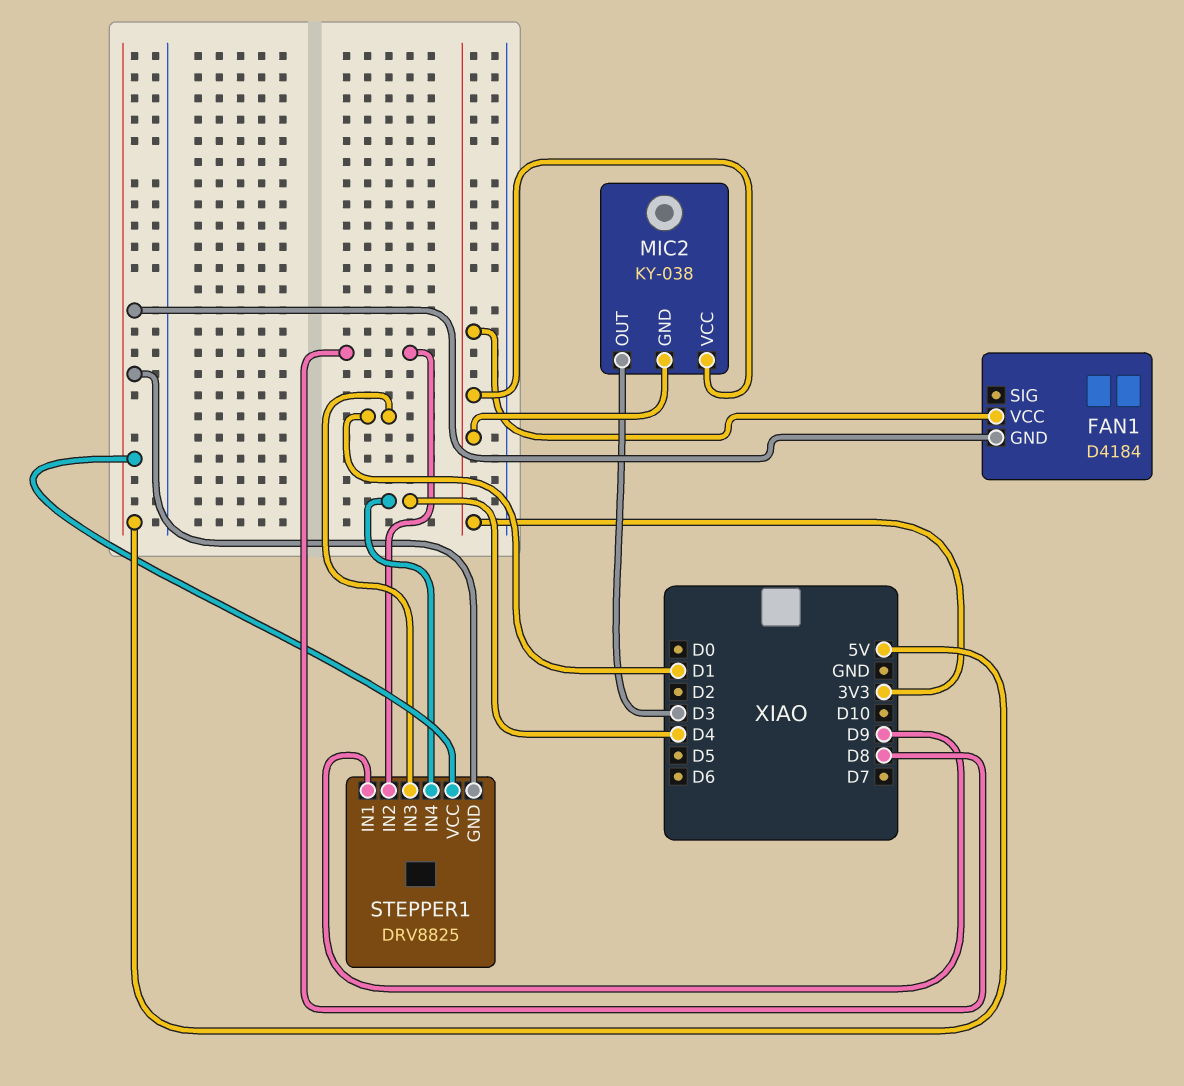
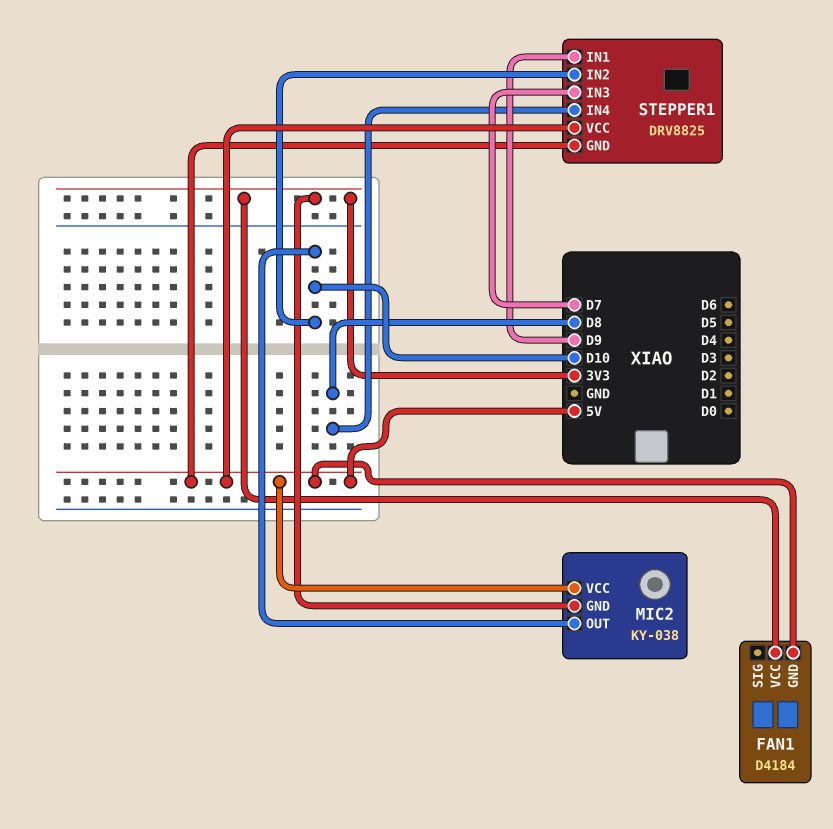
MIC2 pin OUT: D3 -> D10
MIC2 pin VCC: 3V3 -> 5V
STEPPER1 pin IN2: D8 -> D10
STEPPER1 pin IN3: D1 -> D7
STEPPER1 pin IN4: D4 -> D8

